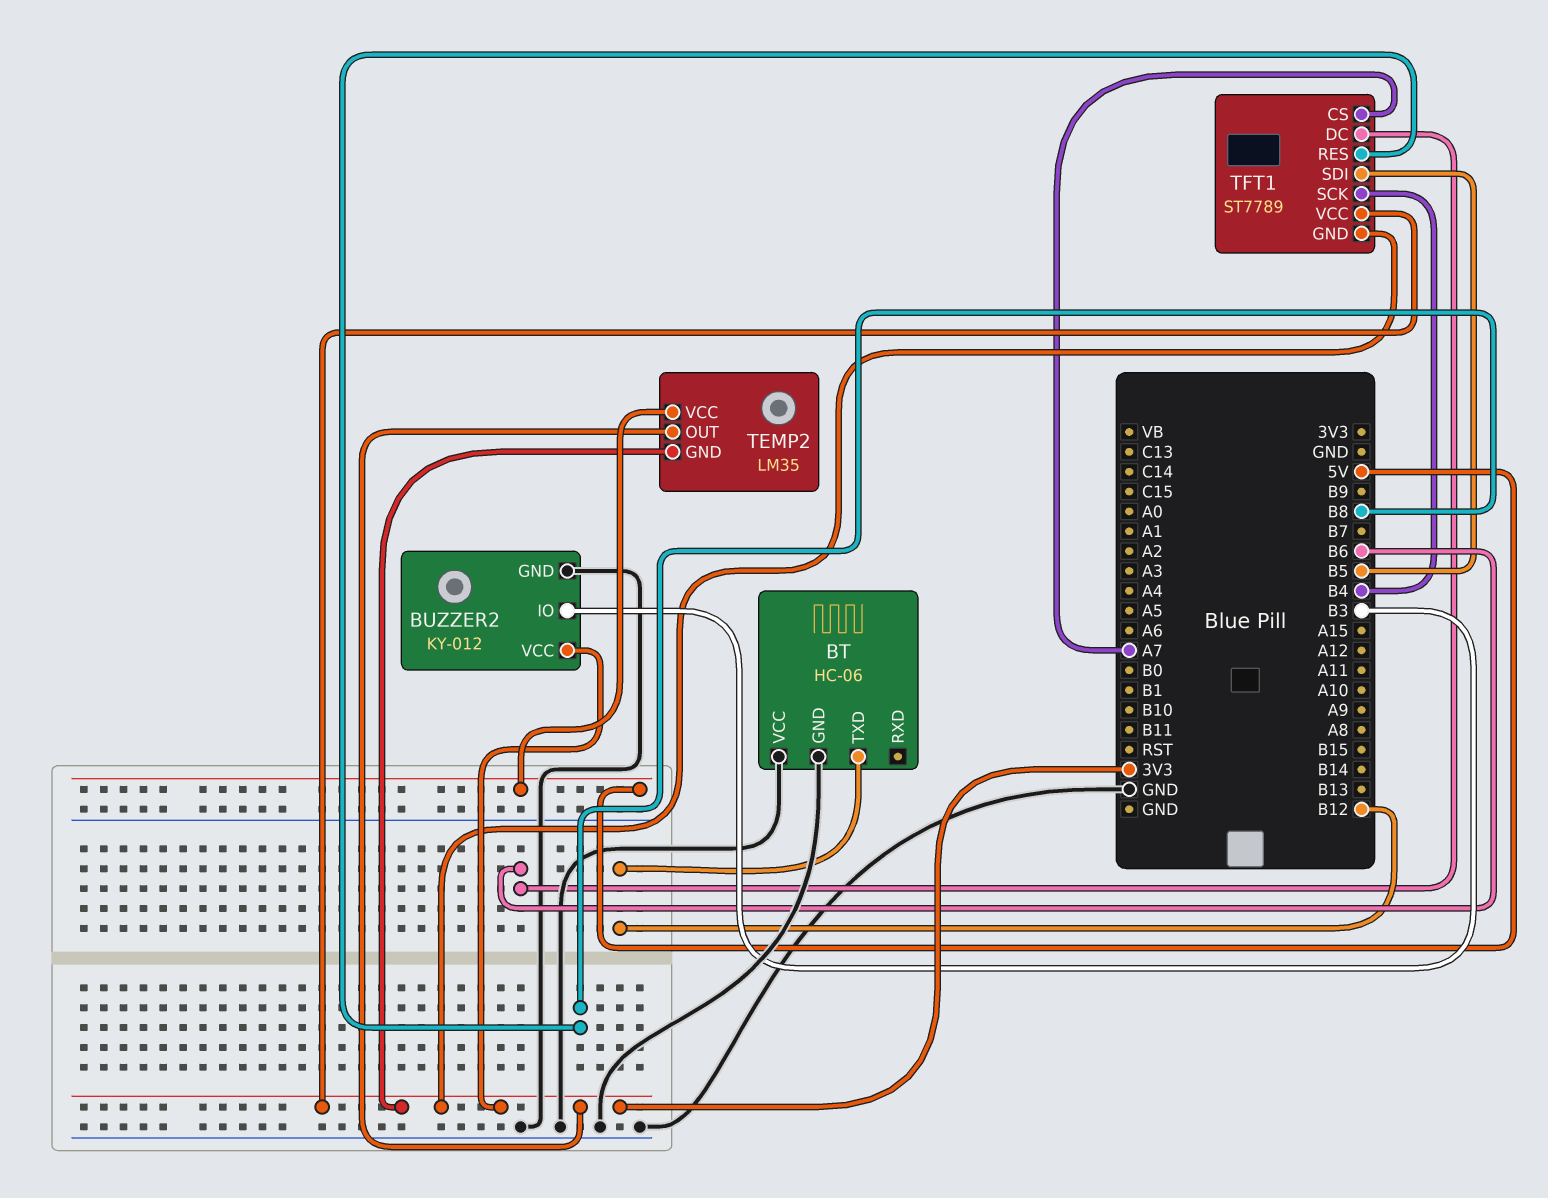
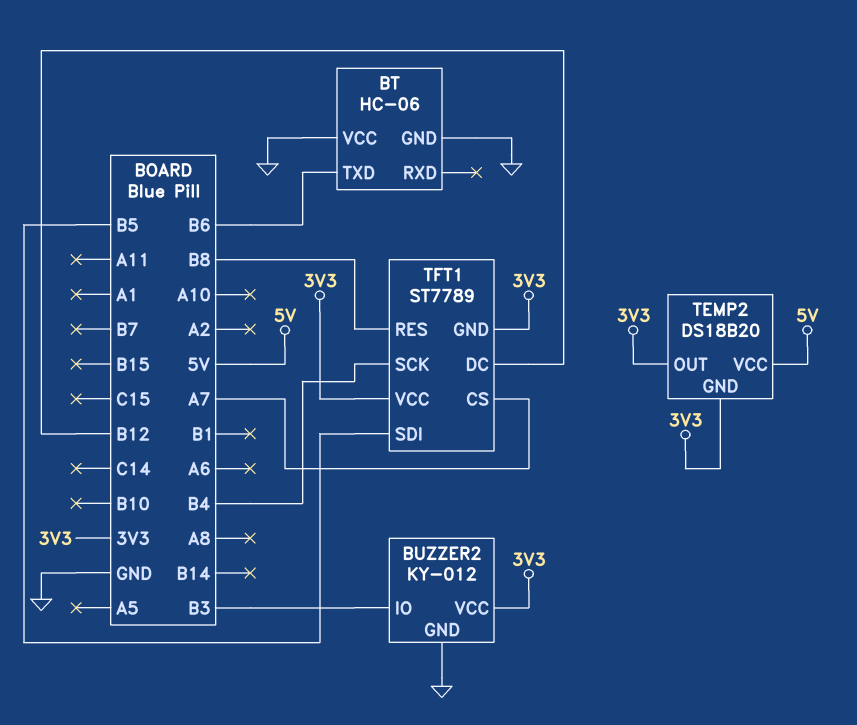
BT pin TXD: B12 -> B6
TEMP2: LM35 -> DS18B20
TFT1 pin DC: B6 -> B12

